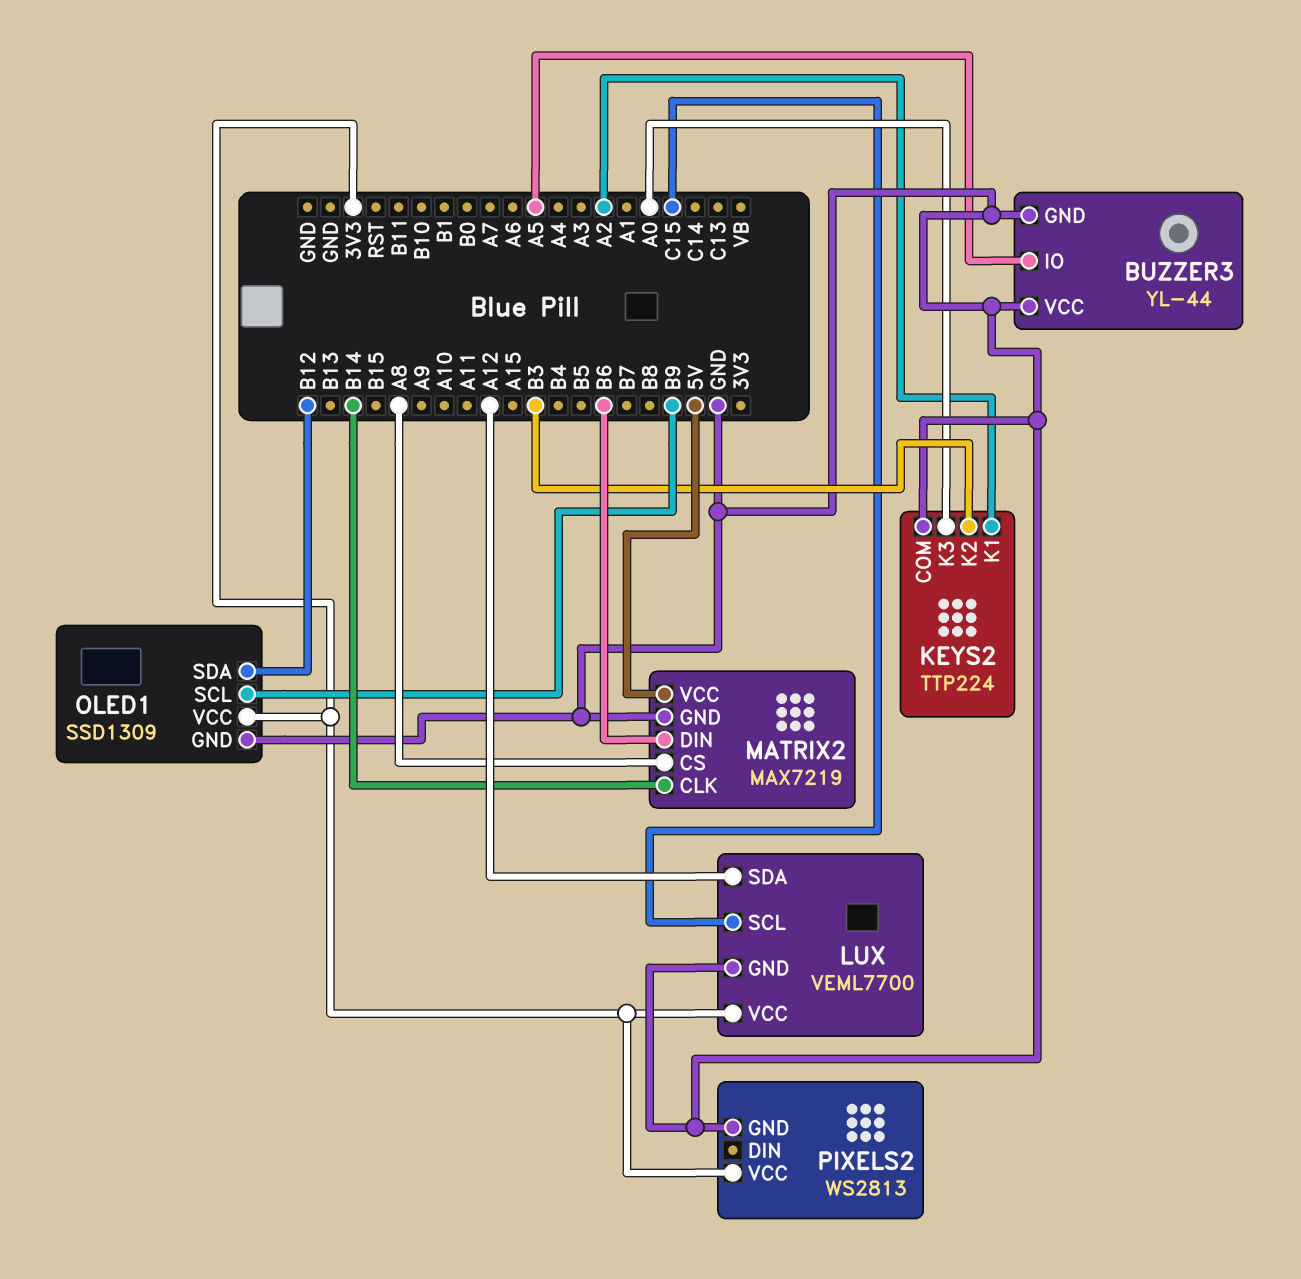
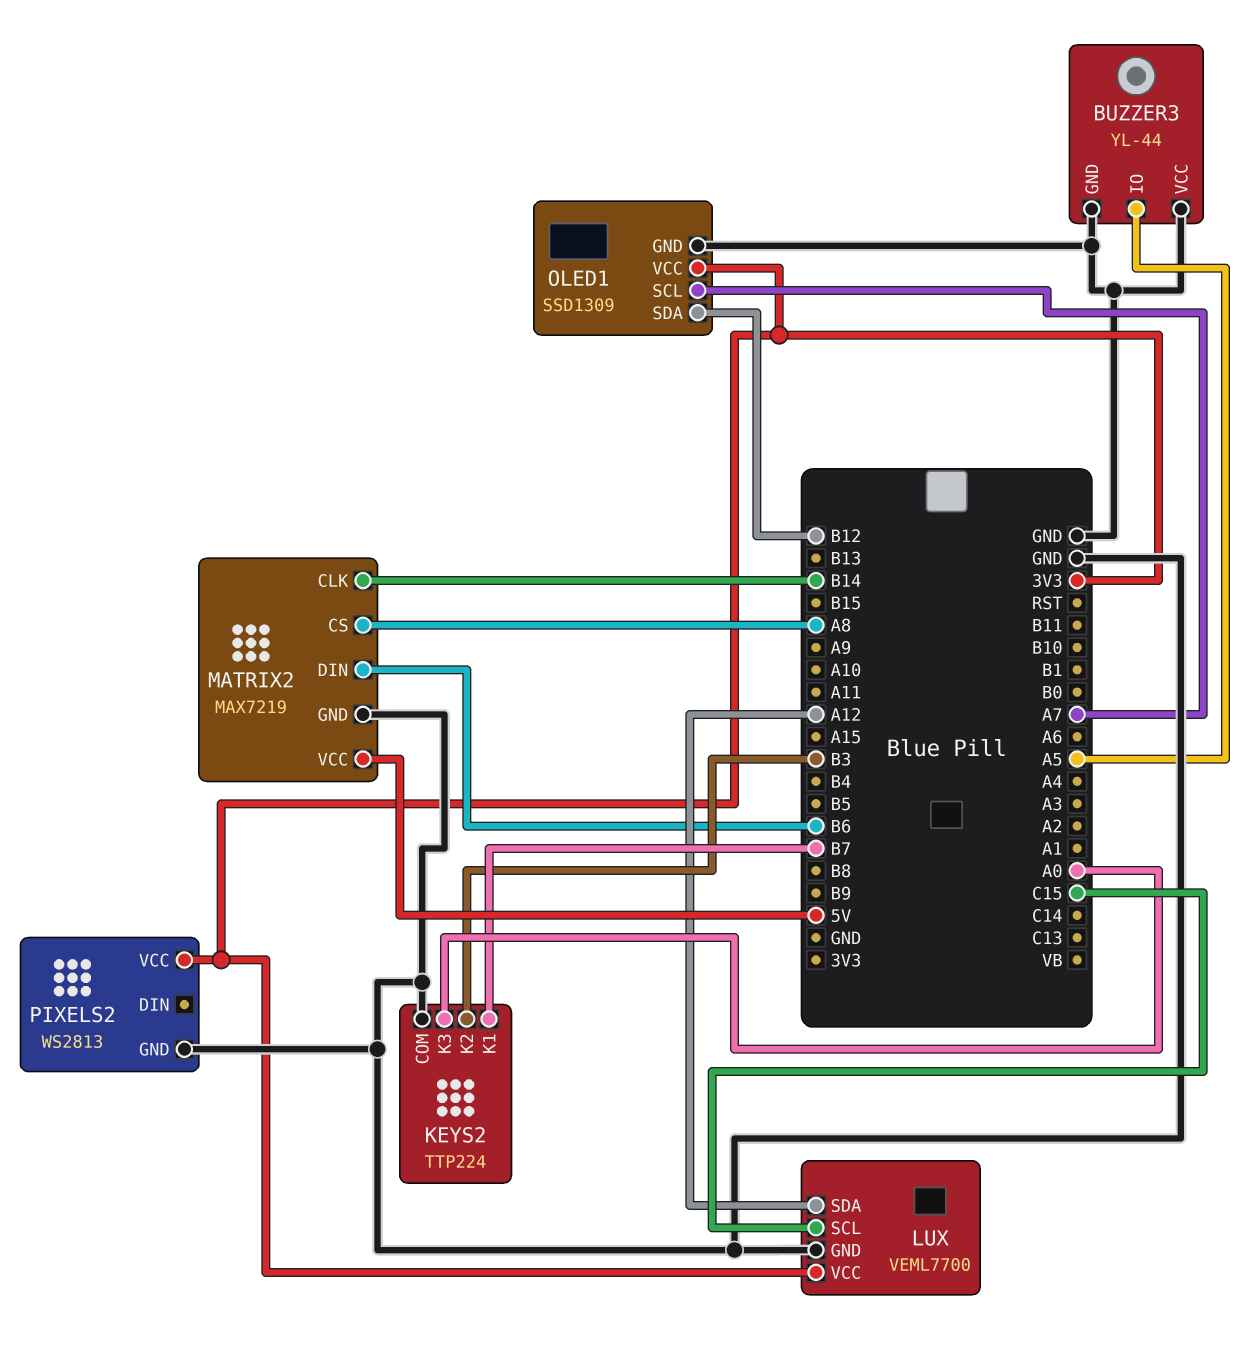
KEYS2 pin K1: A2 -> B7
OLED1 pin SCL: B9 -> A7

